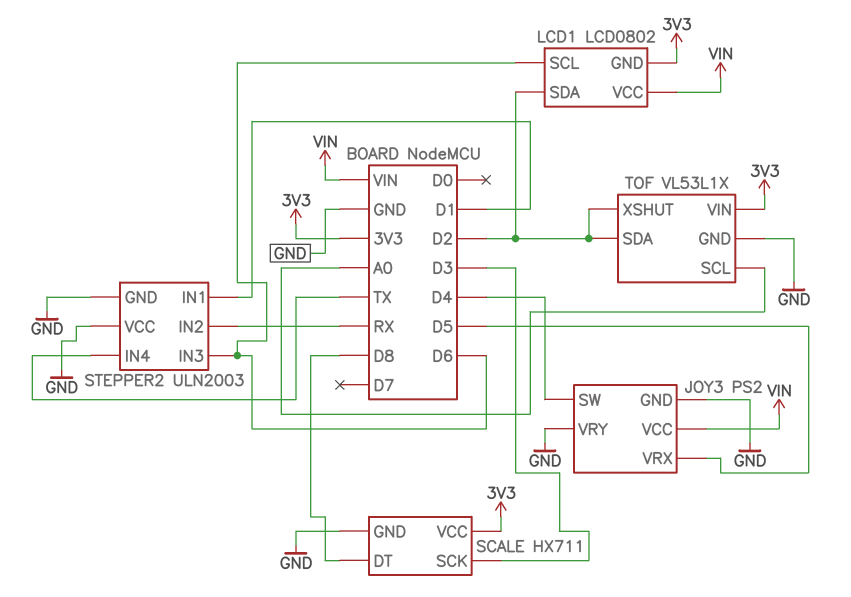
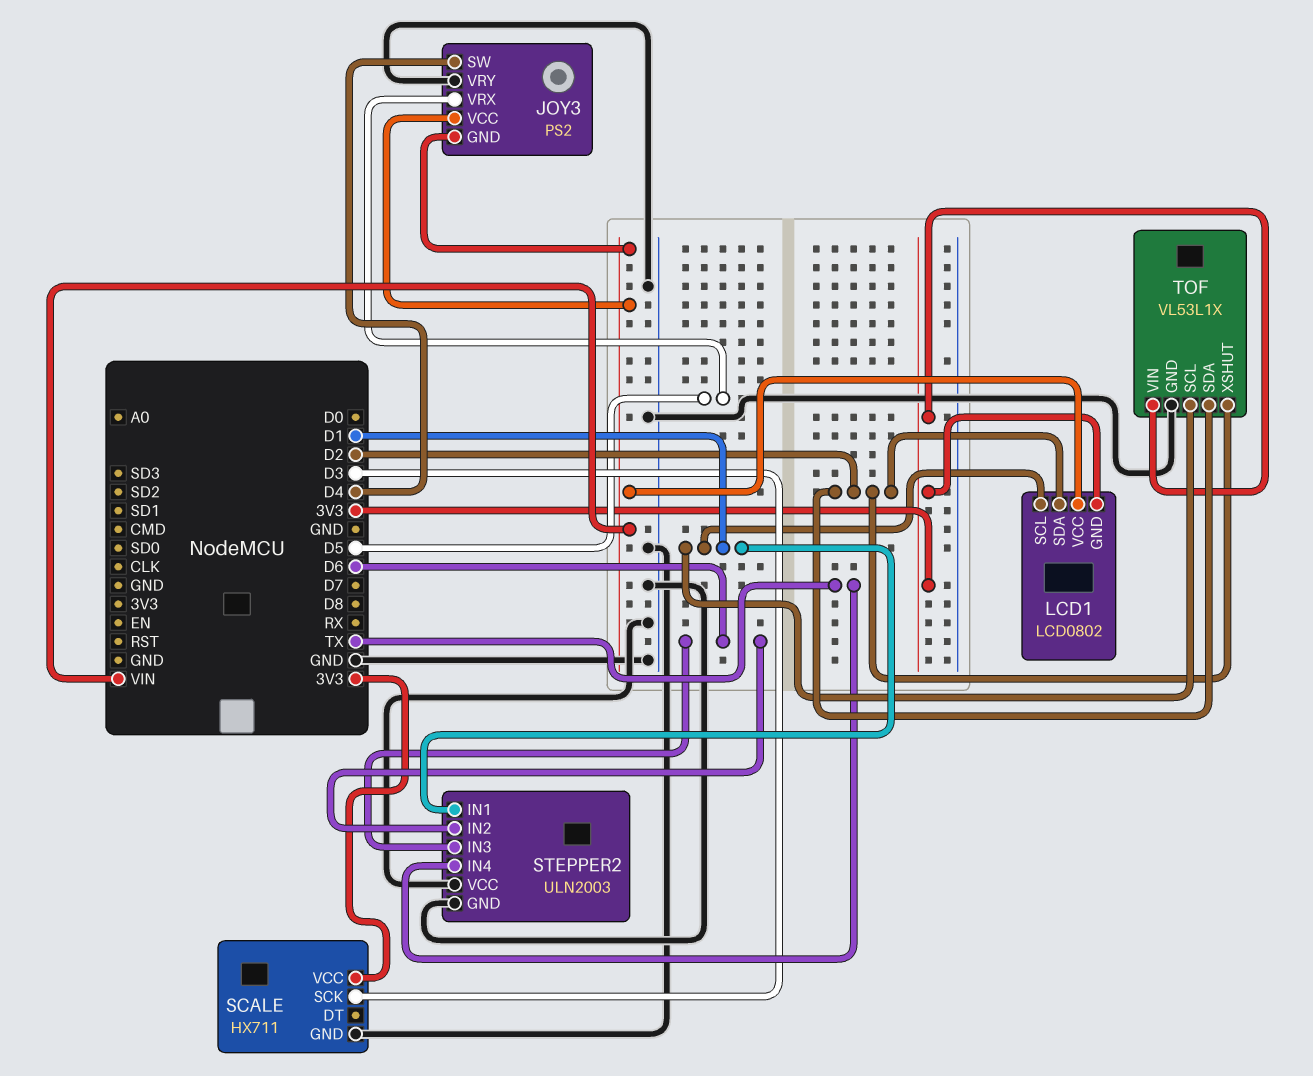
JOY3 pin GND: GND -> VIN
LCD1 pin SCL: D6 -> D1
SCALE pin DT: D8 -> none
STEPPER2 pin IN2: RX -> D6
TOF pin SCL: A0 -> D1

